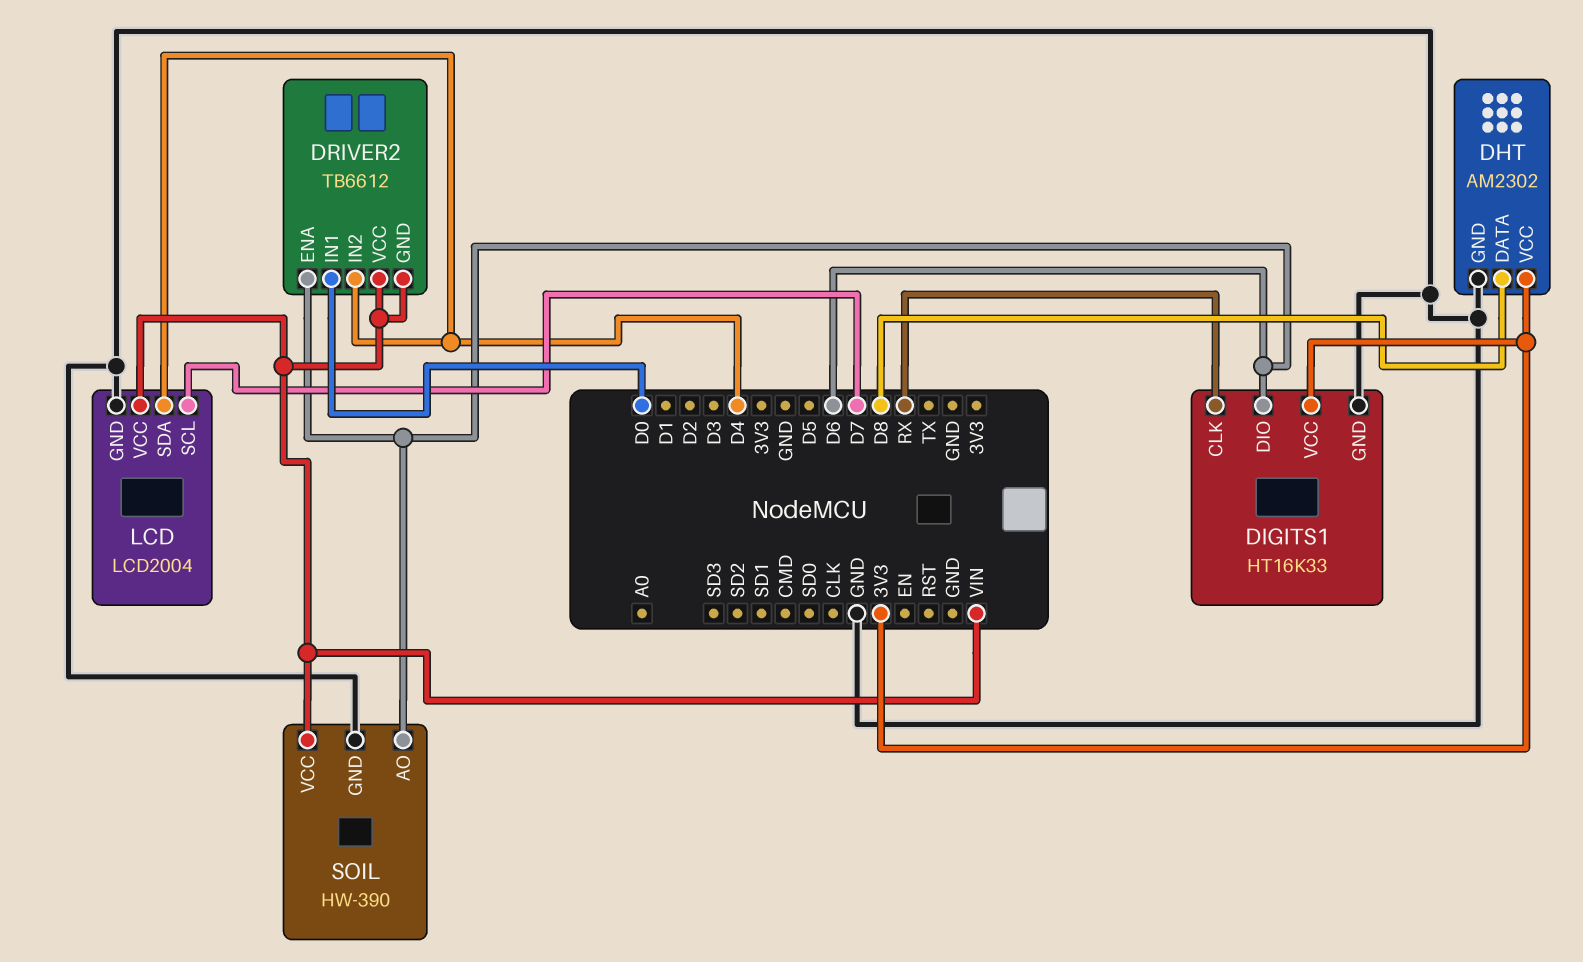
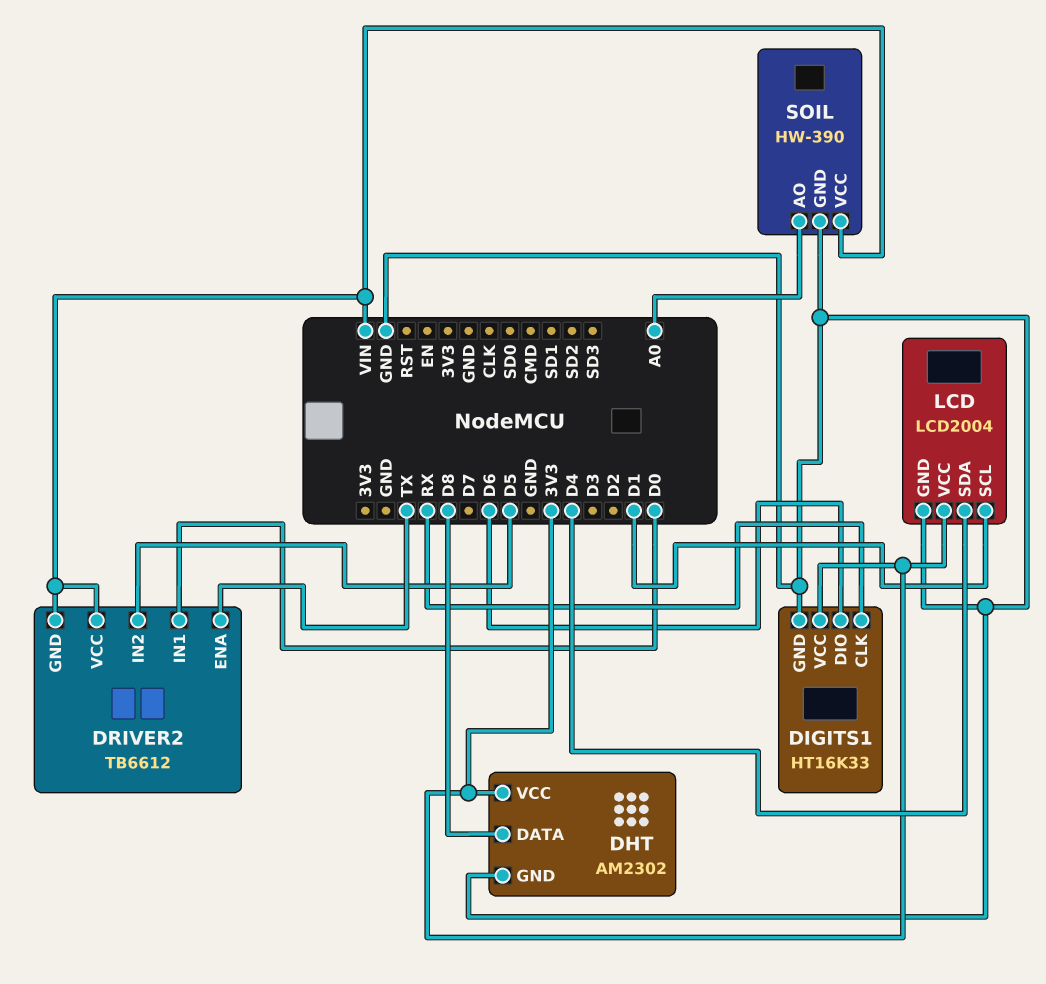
DRIVER2 pin ENA: D6 -> TX
DRIVER2 pin IN2: D4 -> D5
LCD pin SCL: D7 -> D1
LCD pin VCC: VIN -> 3V3
SOIL pin AO: D6 -> A0

